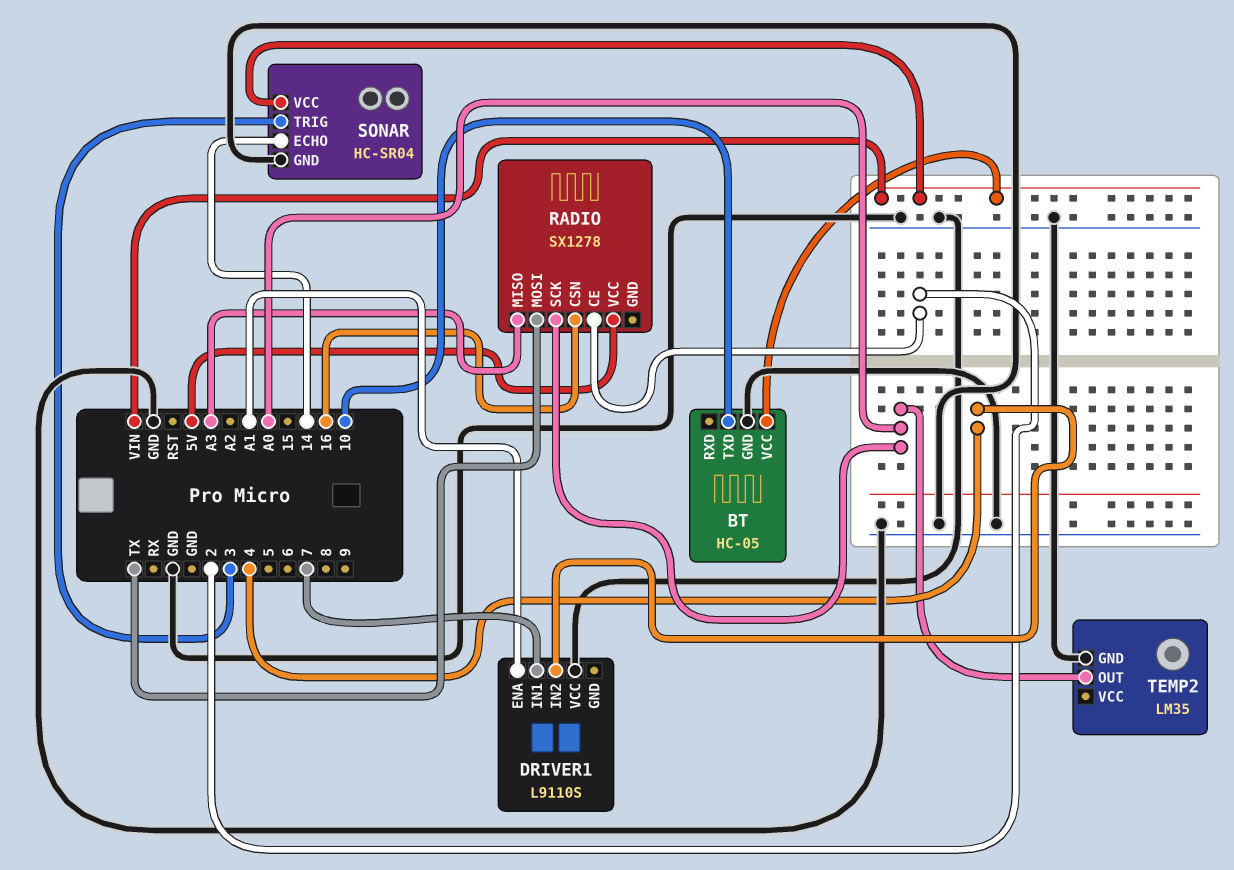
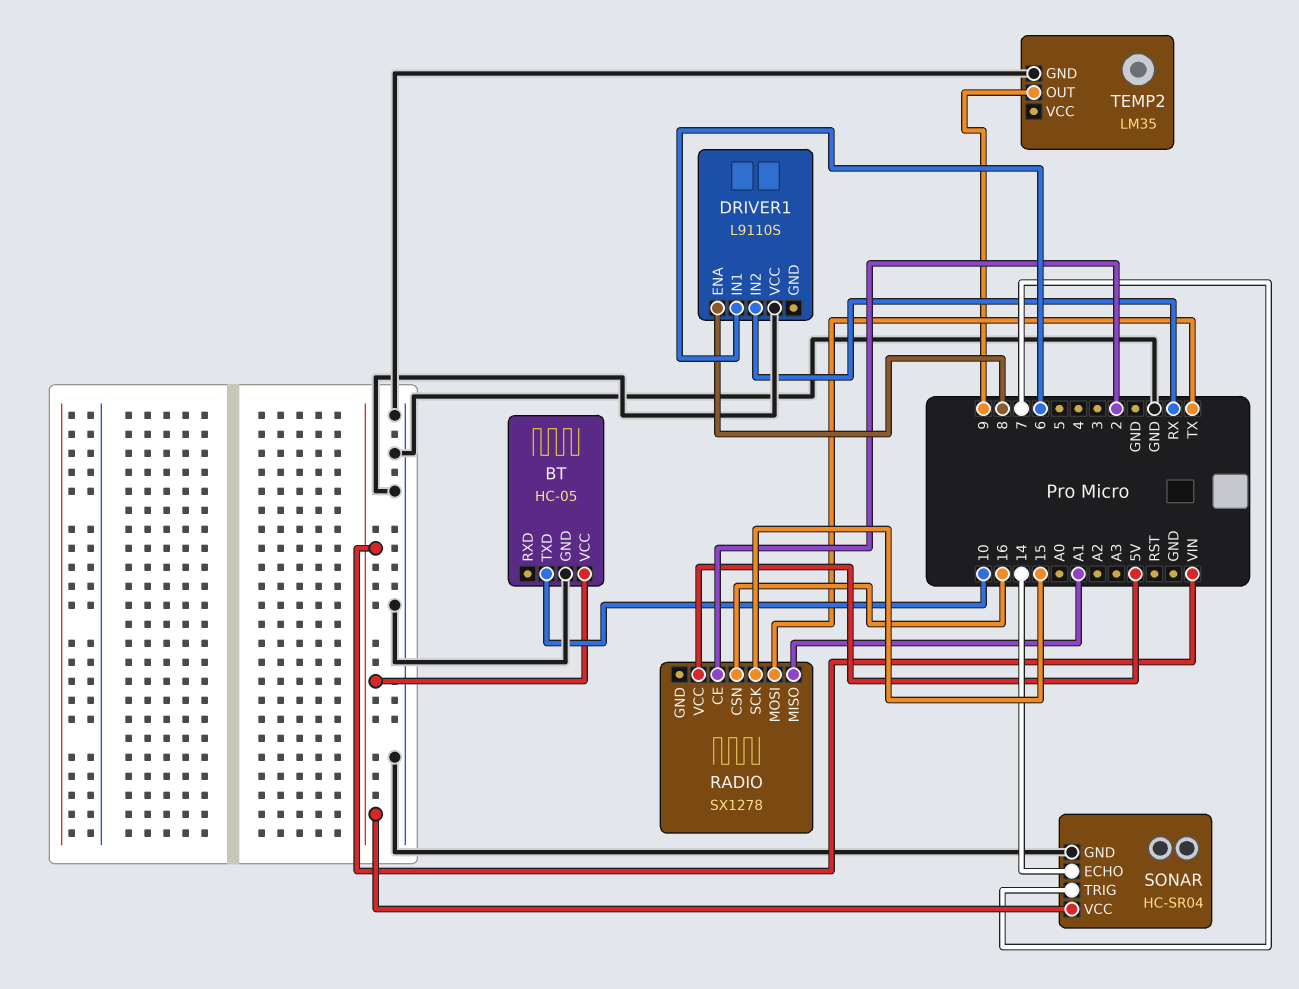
DRIVER1 pin ENA: A1 -> 8
DRIVER1 pin IN1: 7 -> 6
DRIVER1 pin IN2: 4 -> RX
RADIO pin MISO: A3 -> A1
RADIO pin SCK: A0 -> 15
SONAR pin TRIG: 3 -> 7
TEMP2 pin OUT: A0 -> 9

